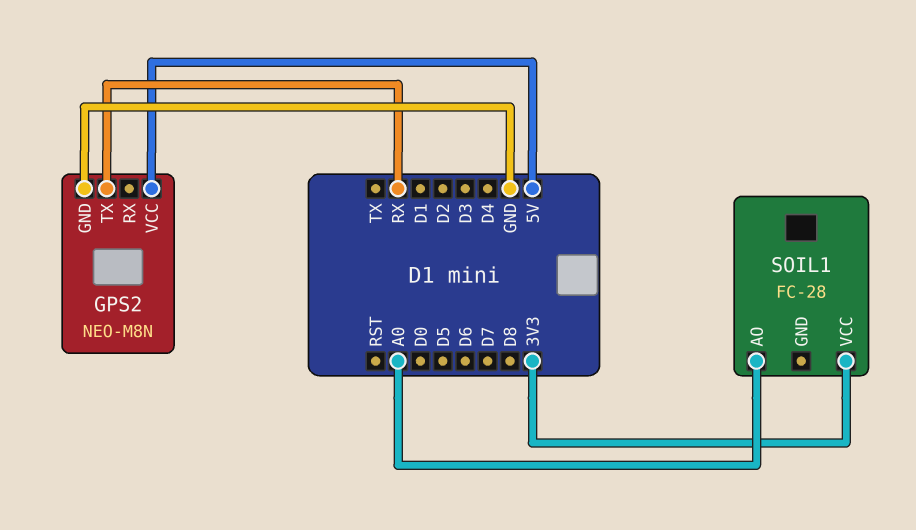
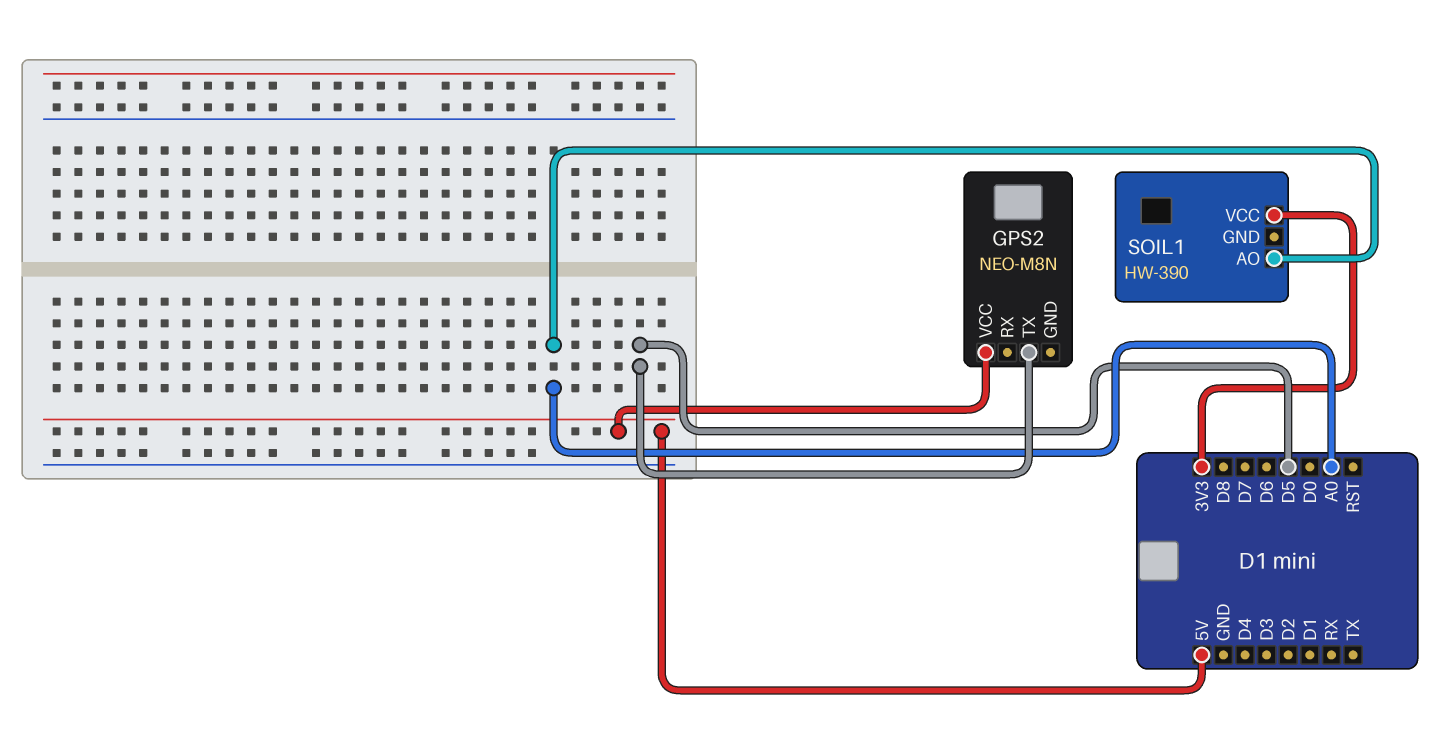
GPS2 pin GND: GND -> none
GPS2 pin TX: RX -> D5
SOIL1: FC-28 -> HW-390

